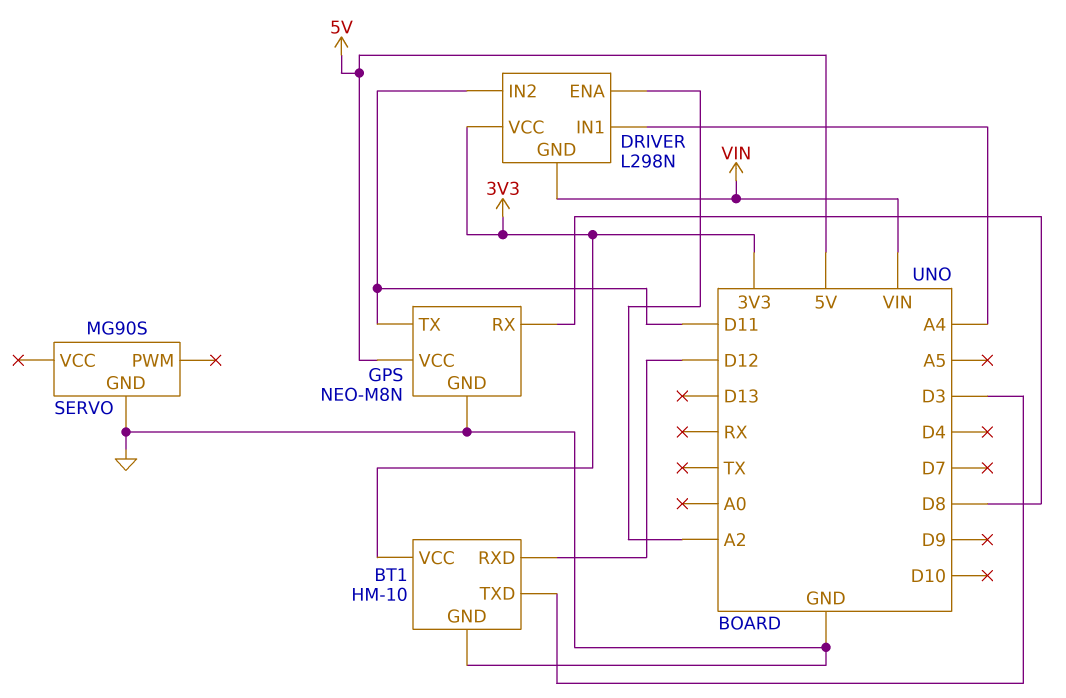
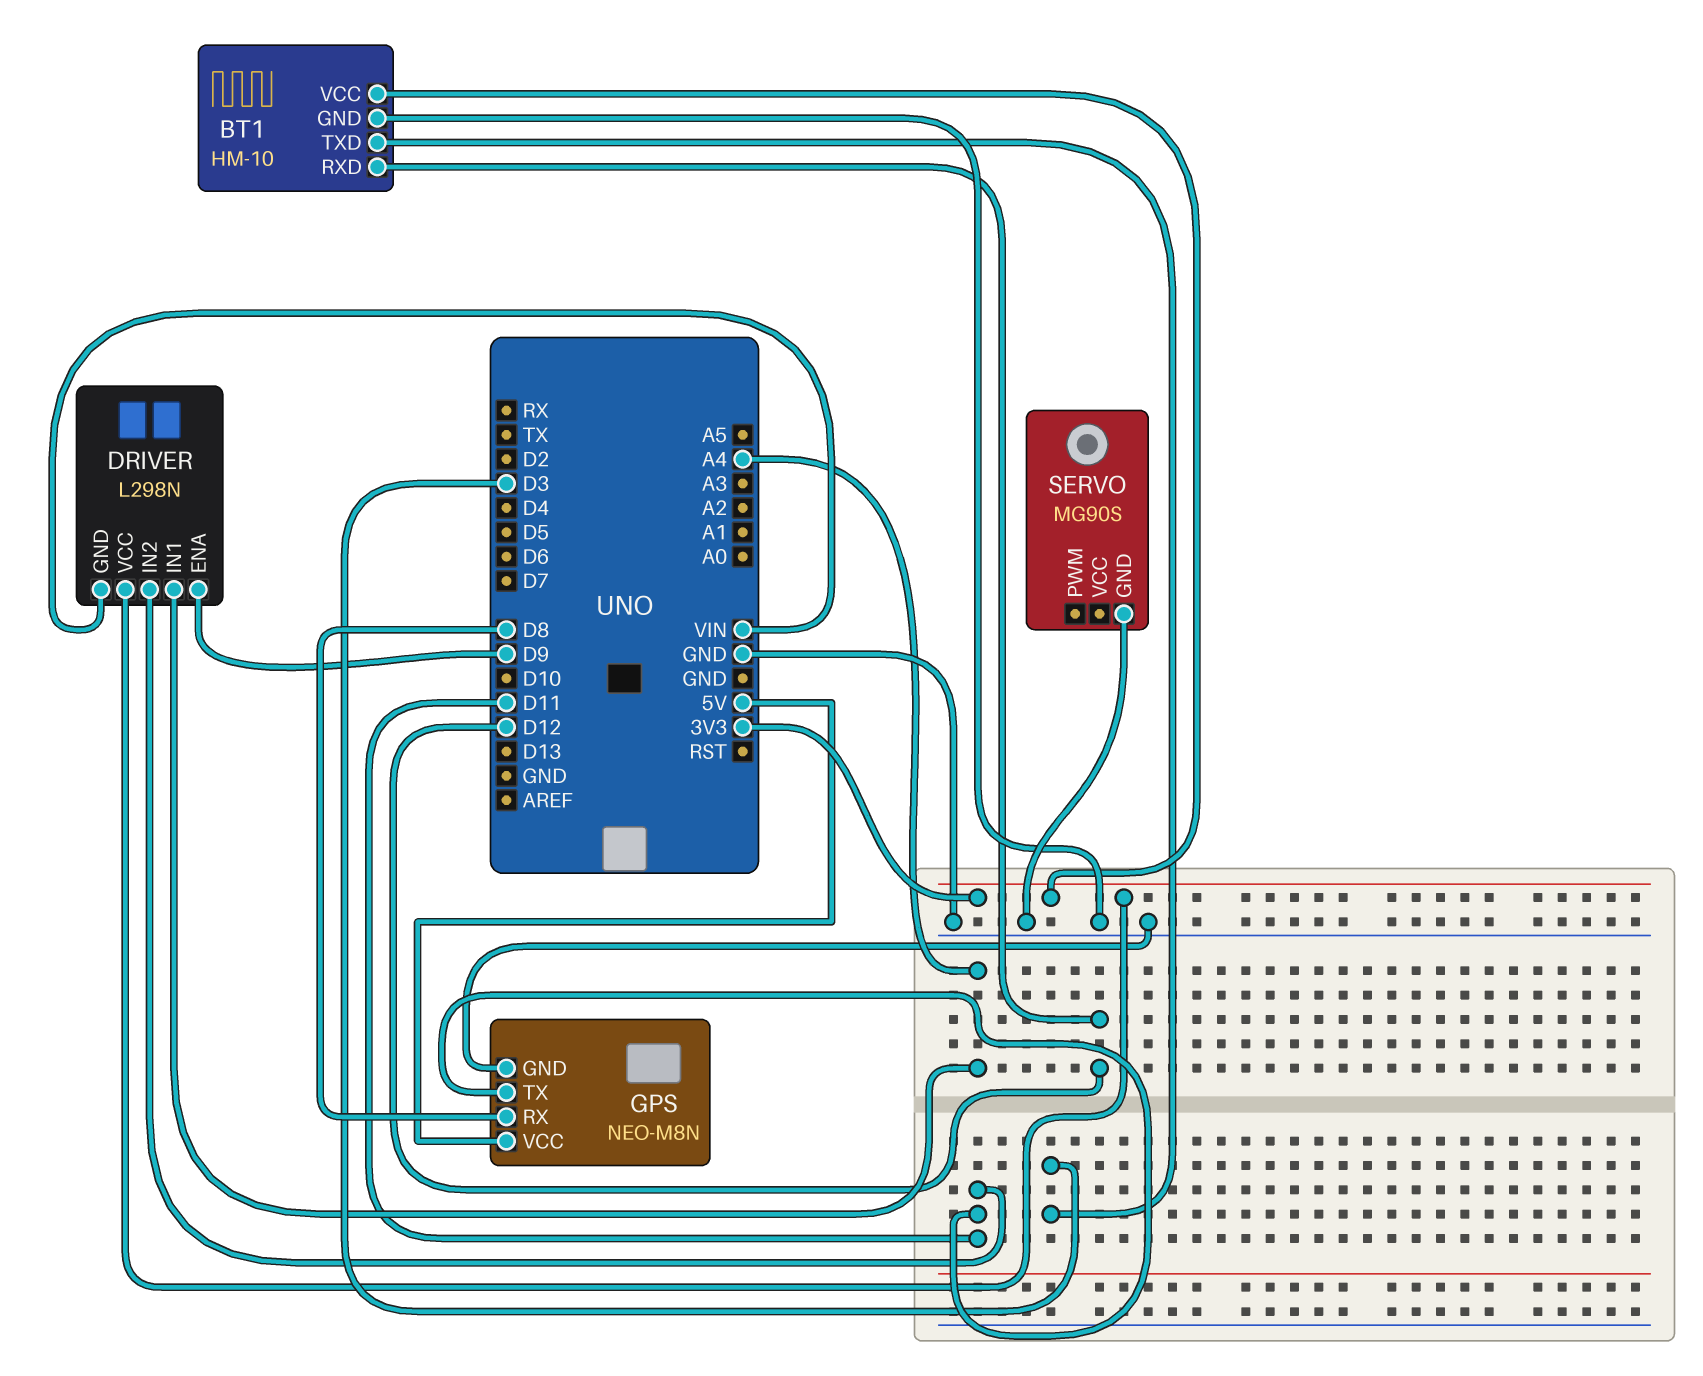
DRIVER pin ENA: A2 -> D9

